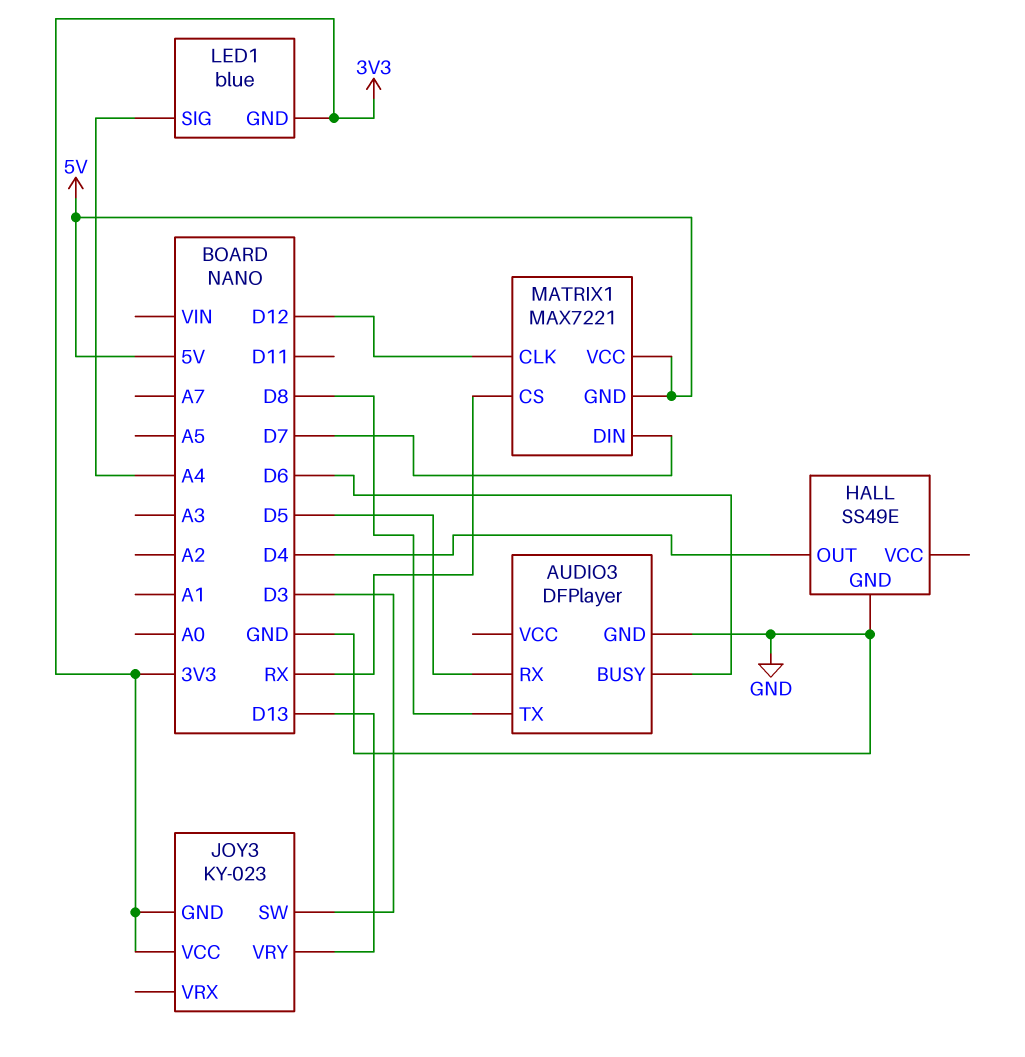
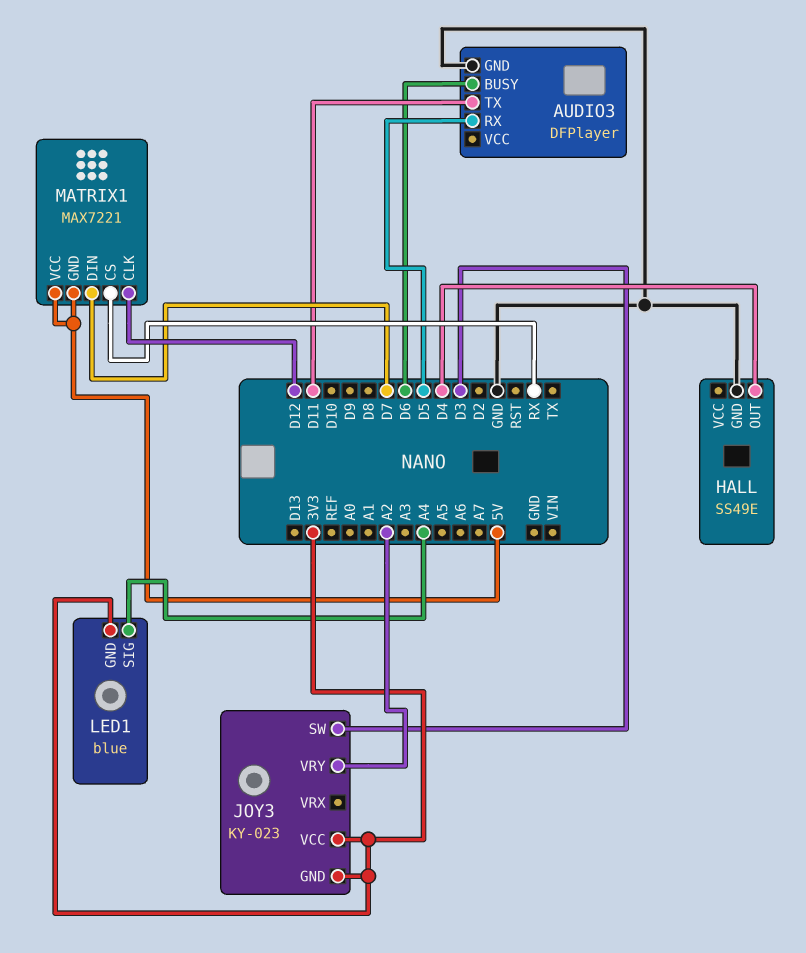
AUDIO3 pin TX: D8 -> D11
JOY3 pin VRY: D13 -> A2

